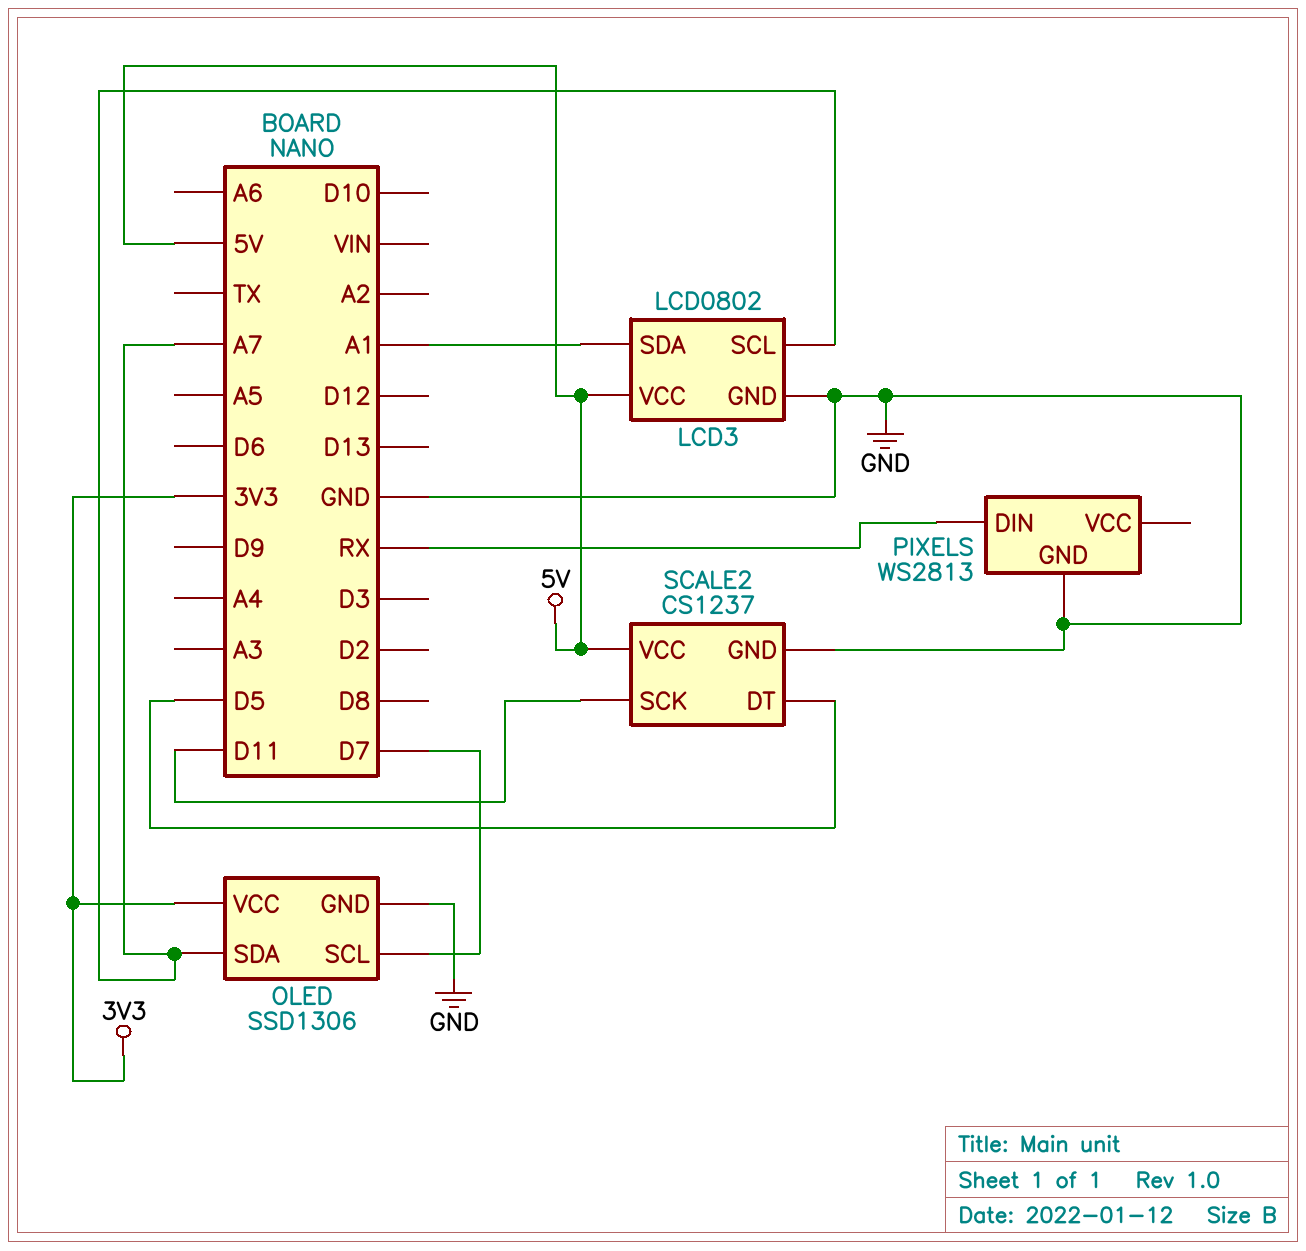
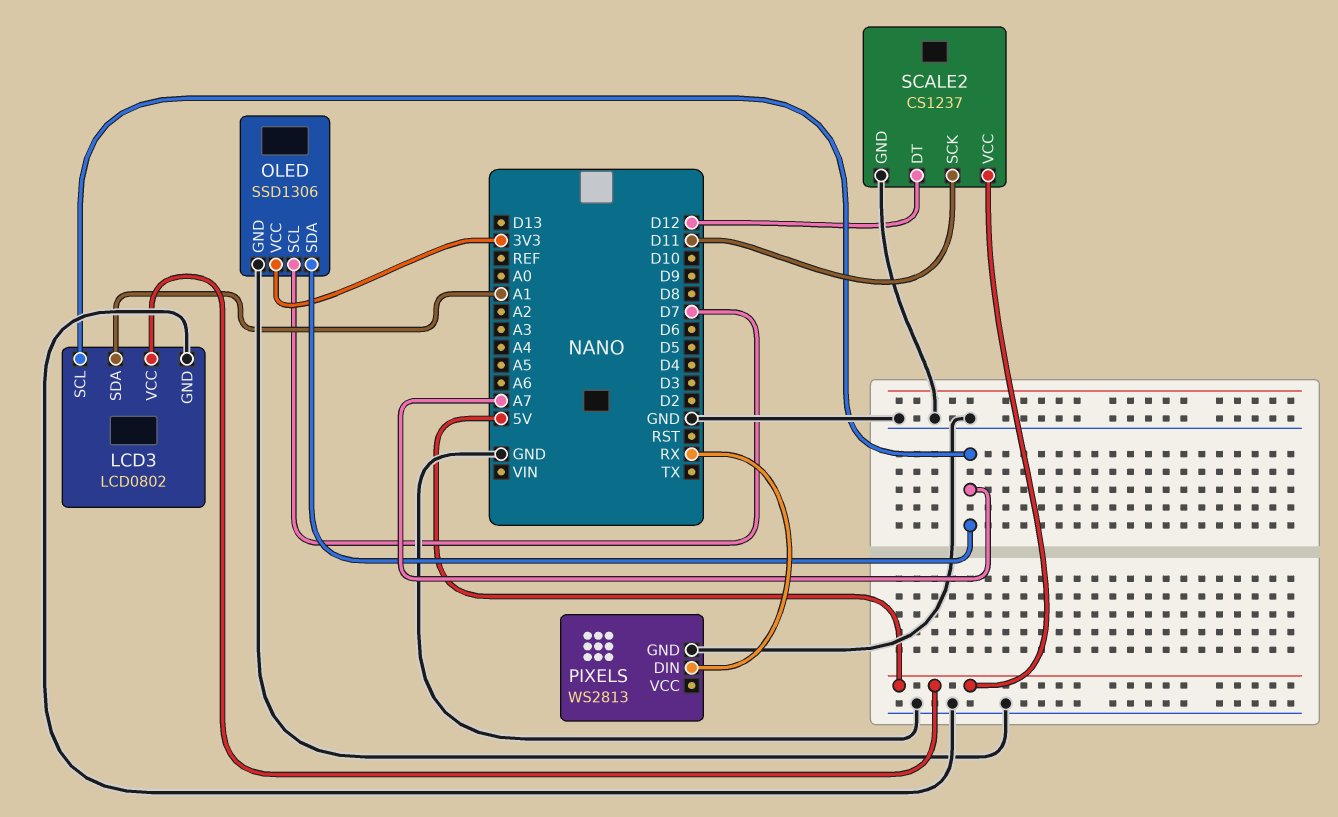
SCALE2 pin DT: D5 -> D12

